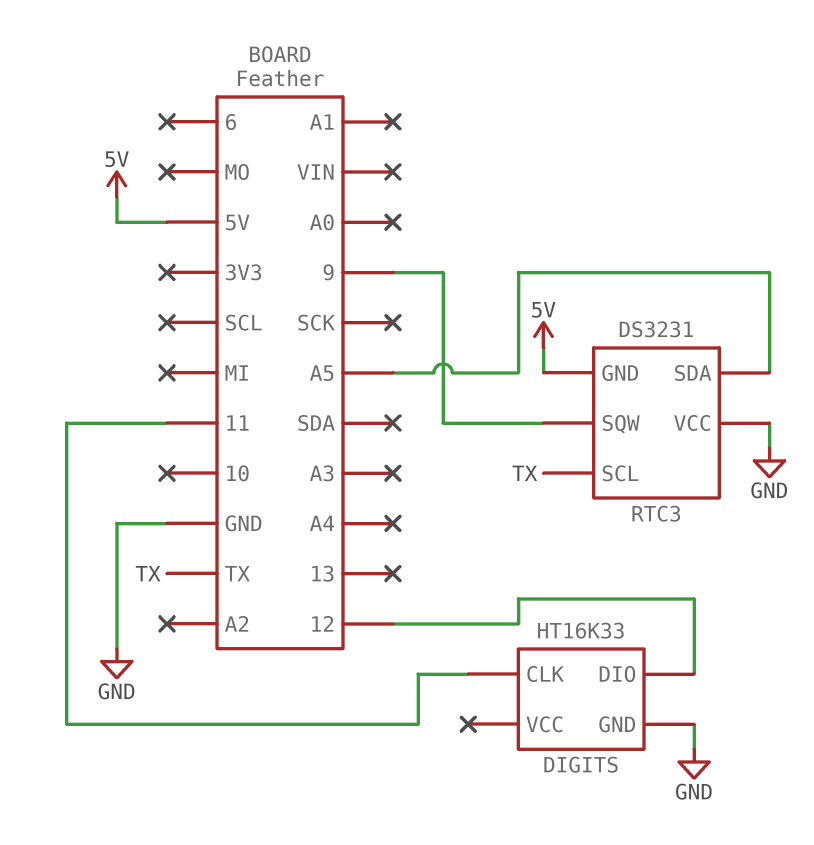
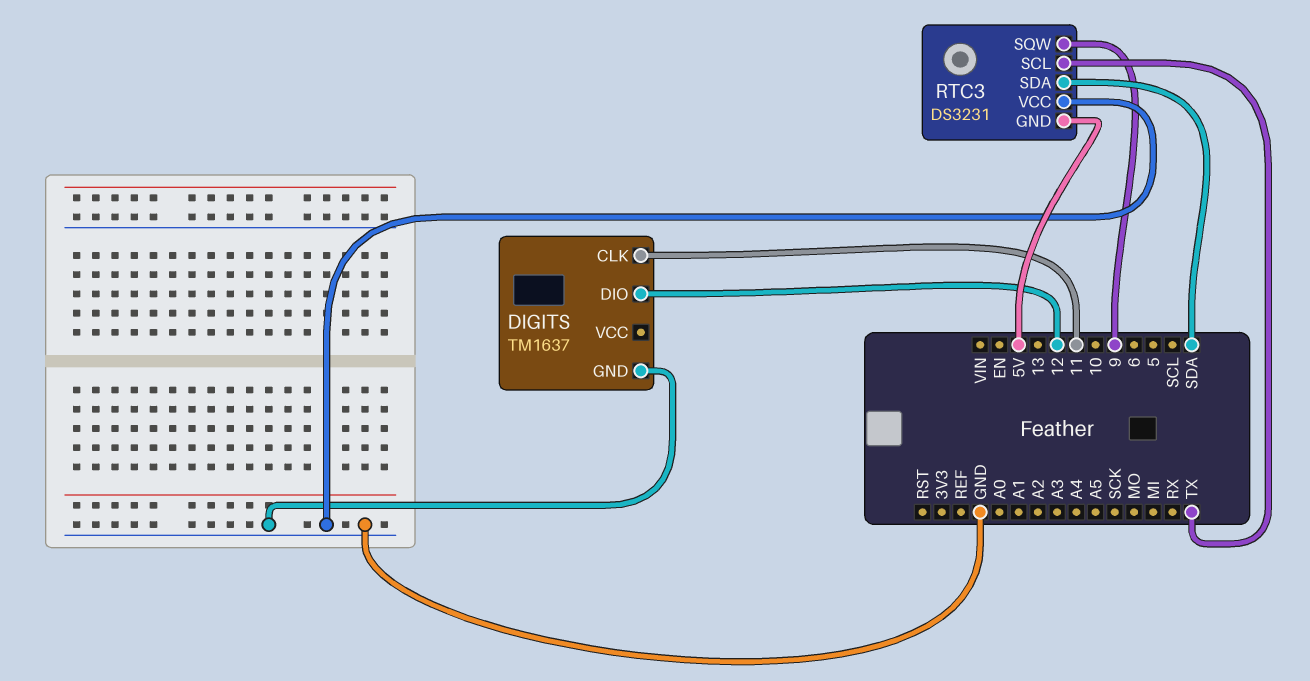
DIGITS: HT16K33 -> TM1637
RTC3 pin SDA: A5 -> SDA

